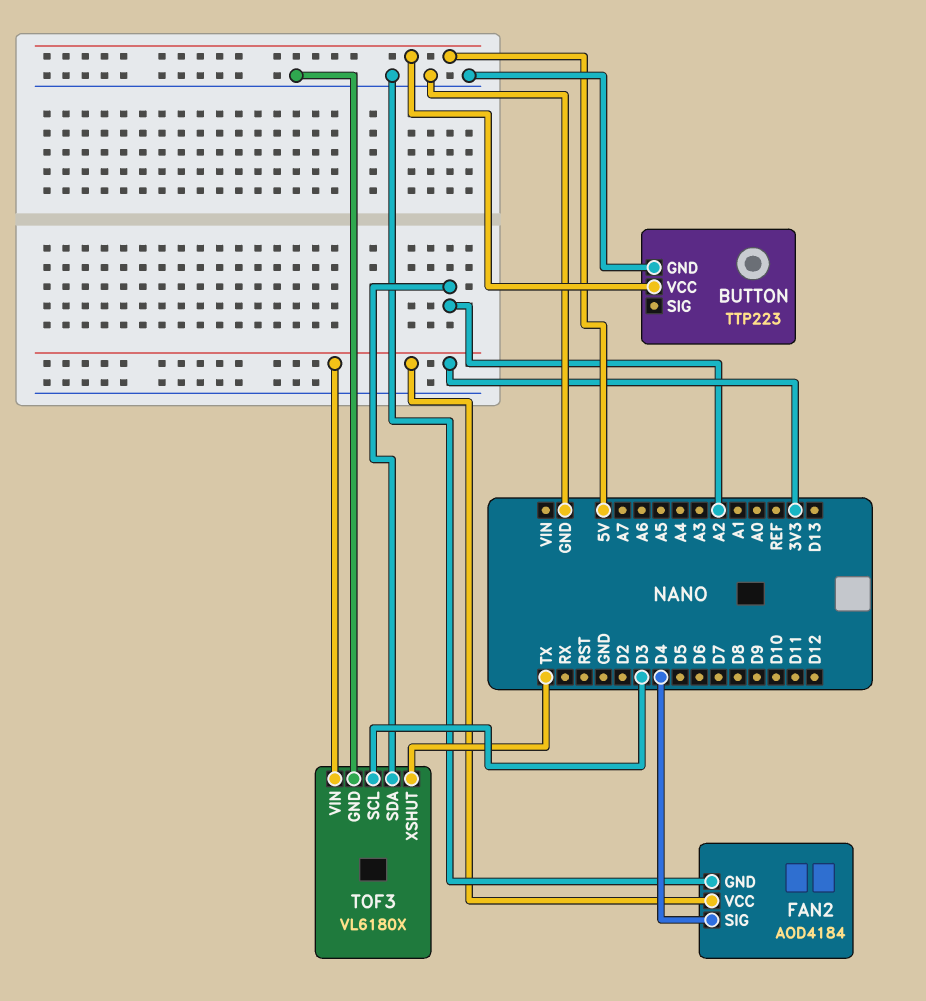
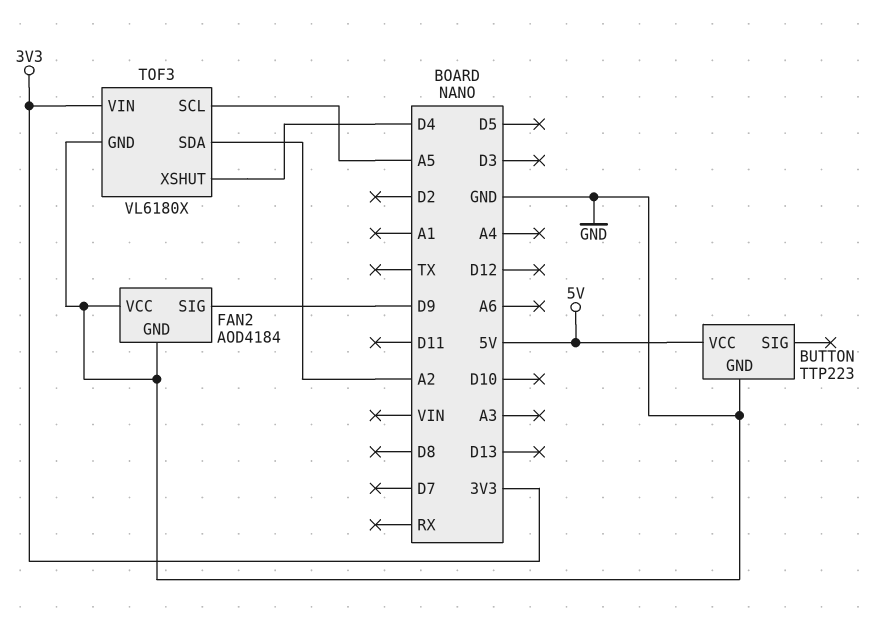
FAN2 pin SIG: D4 -> D9
FAN2 pin VCC: 3V3 -> GND
TOF3 pin SCL: D3 -> A5
TOF3 pin XSHUT: TX -> D4

